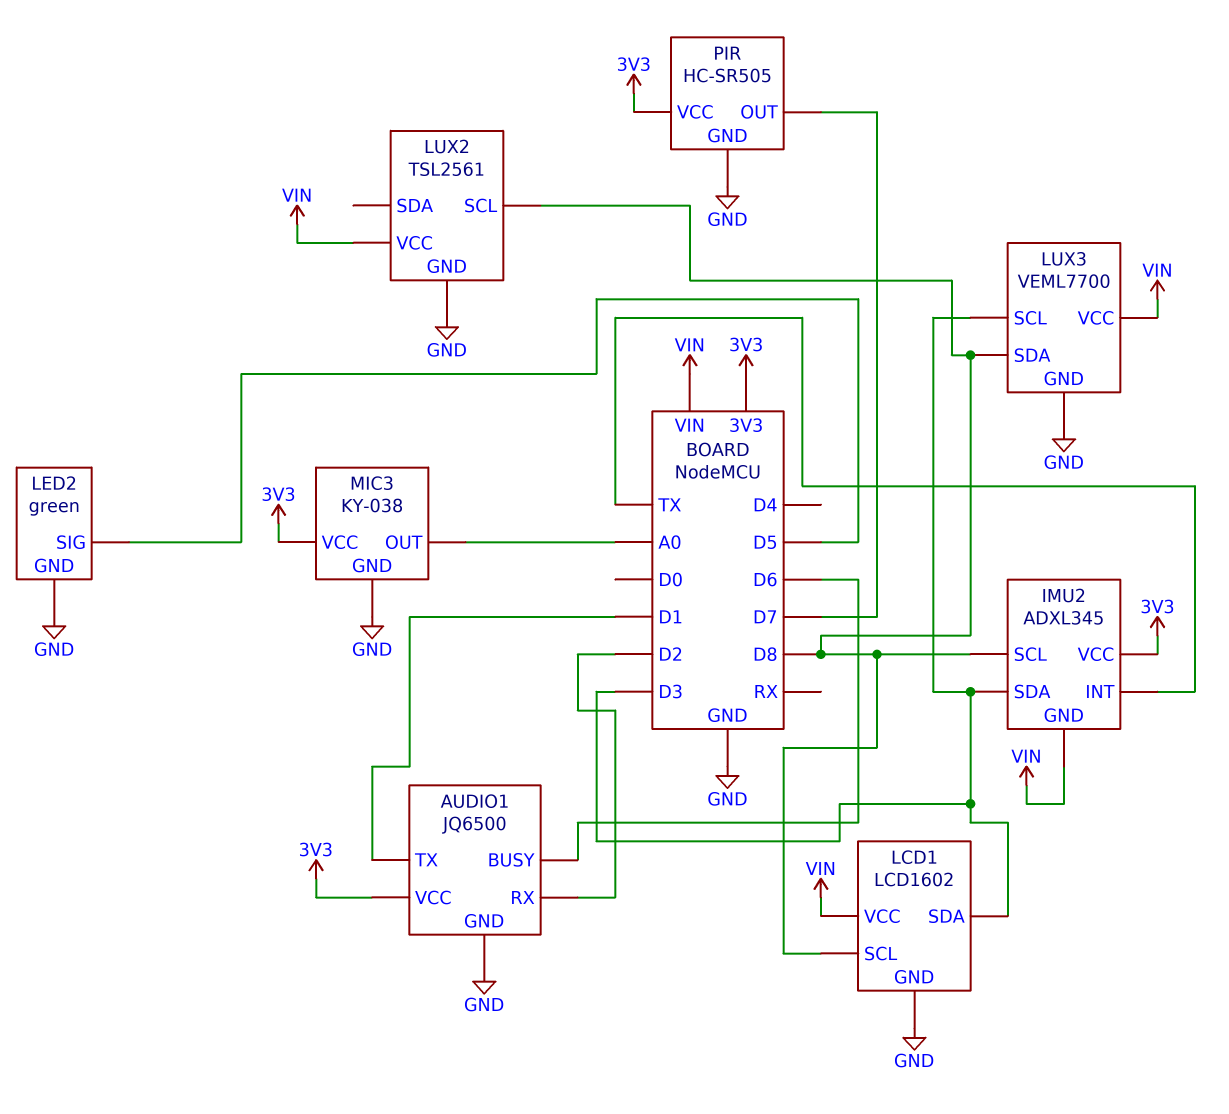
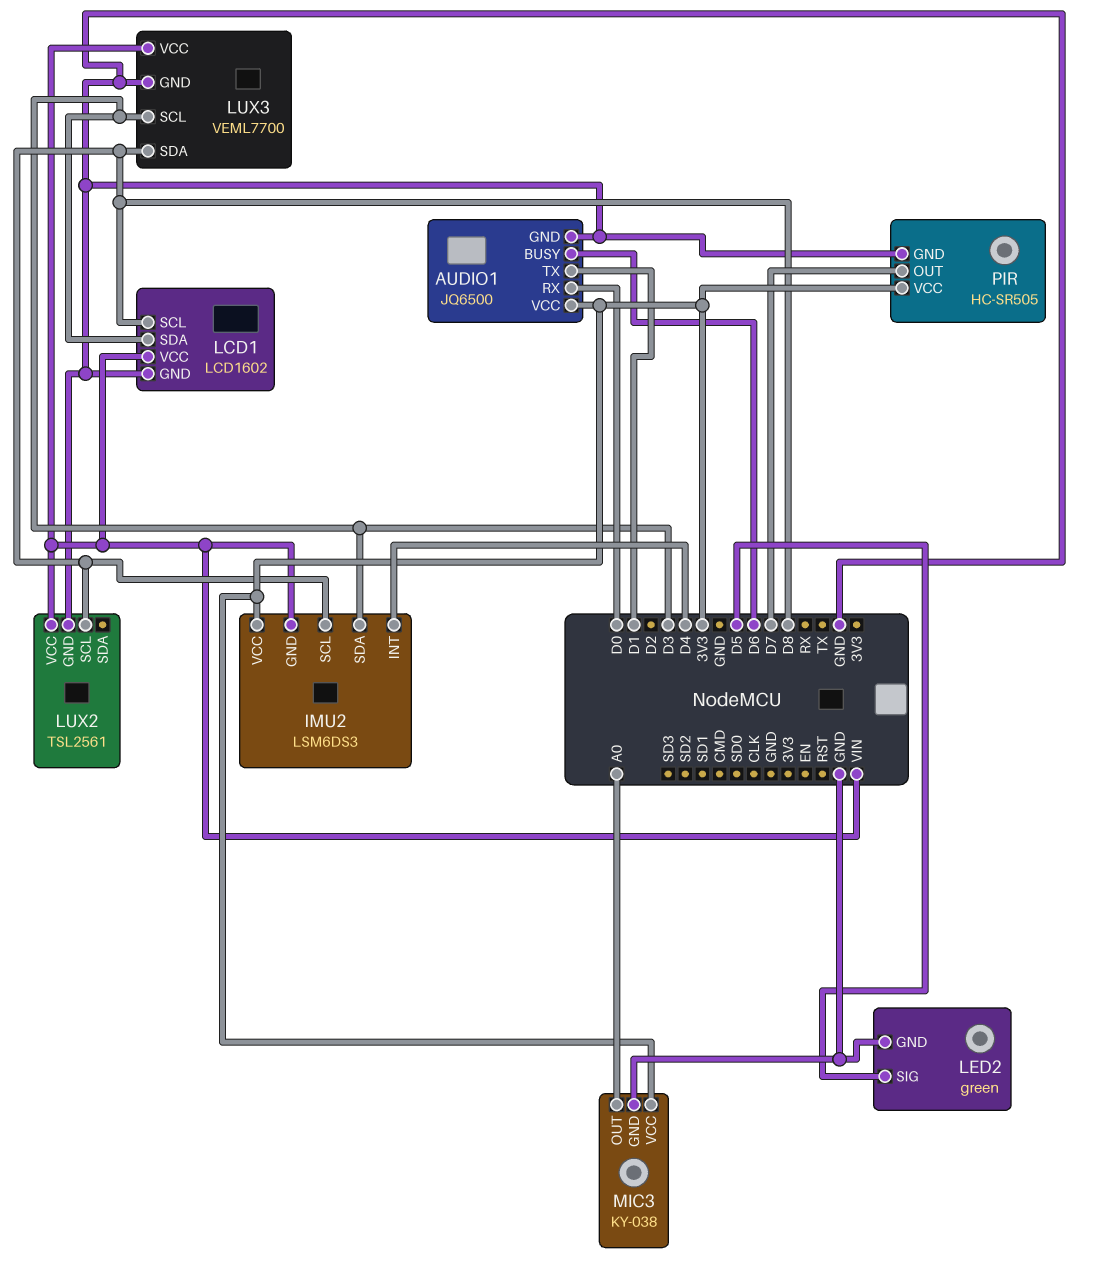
AUDIO1 pin RX: D2 -> D0
IMU2: ADXL345 -> LSM6DS3
IMU2 pin INT: TX -> D4

